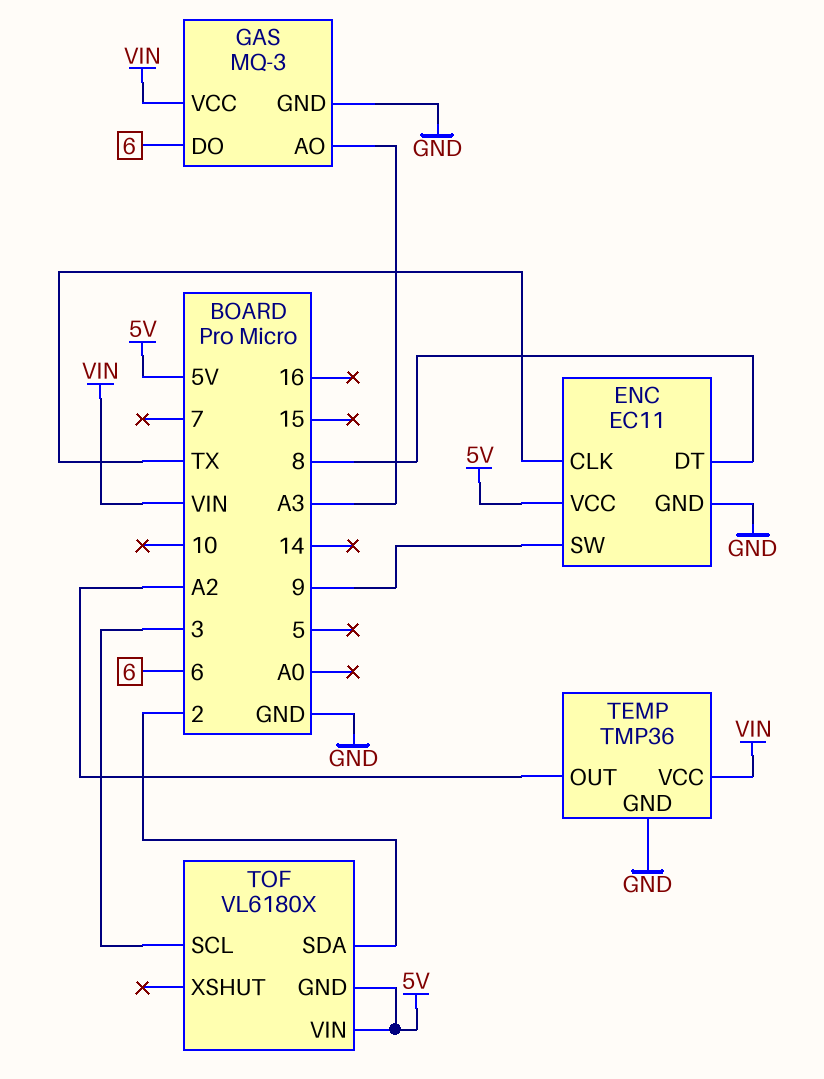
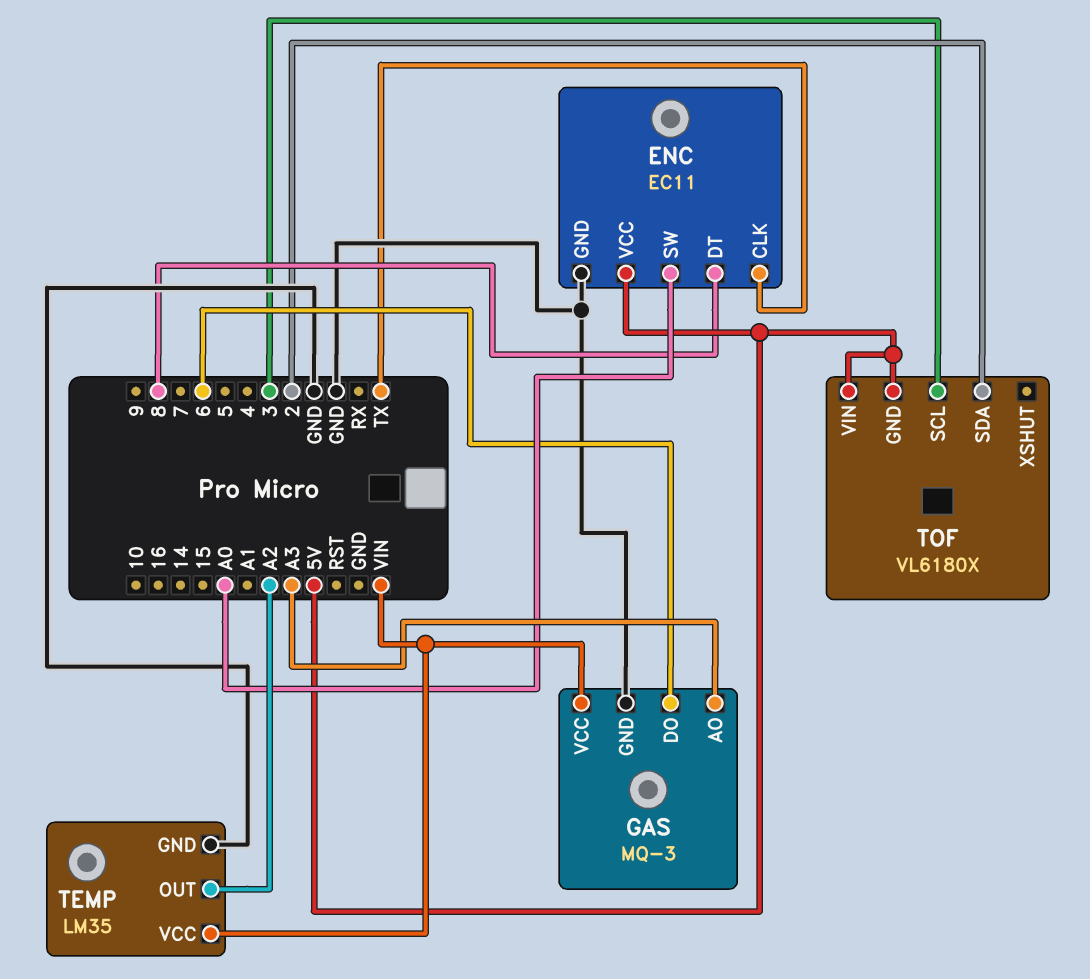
ENC pin SW: 9 -> A0
TEMP: TMP36 -> LM35

